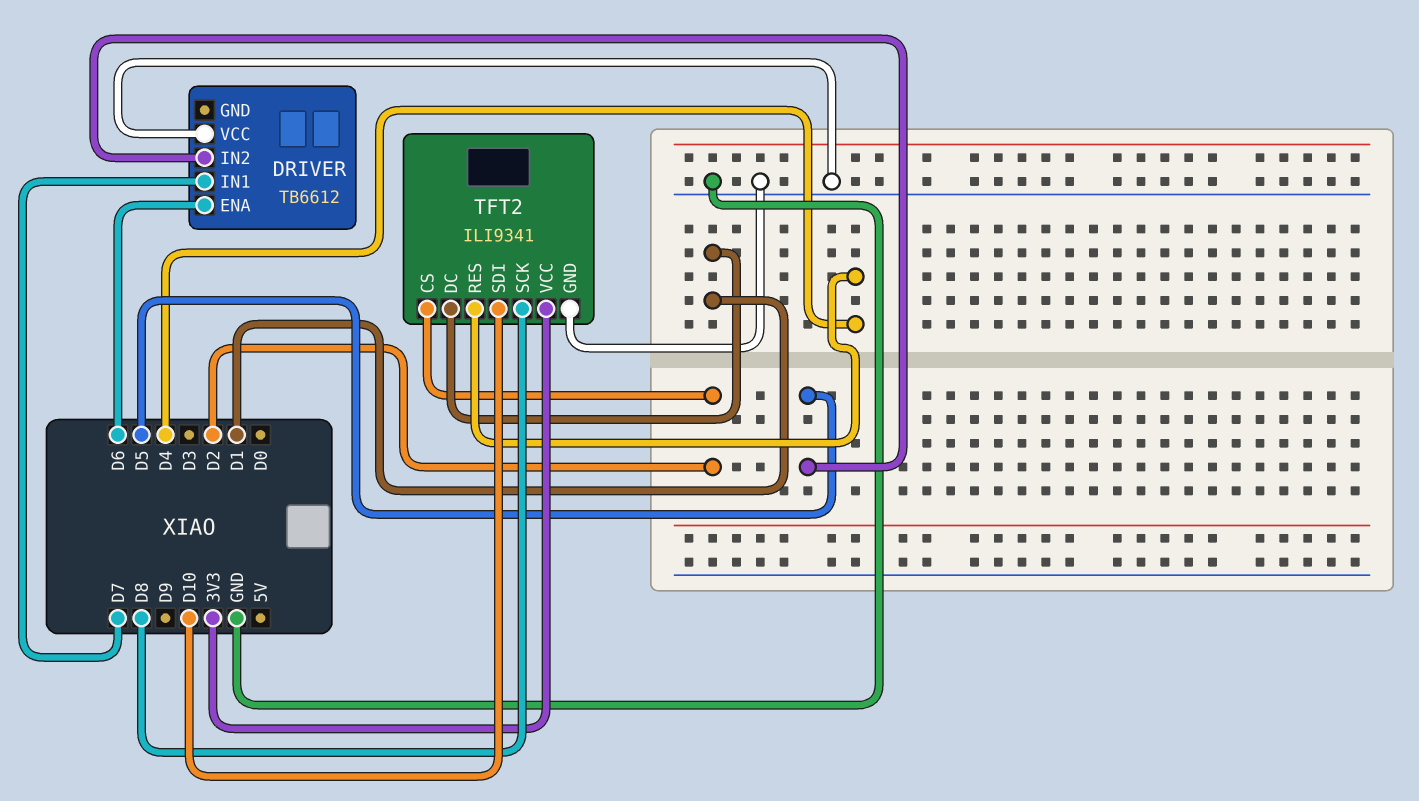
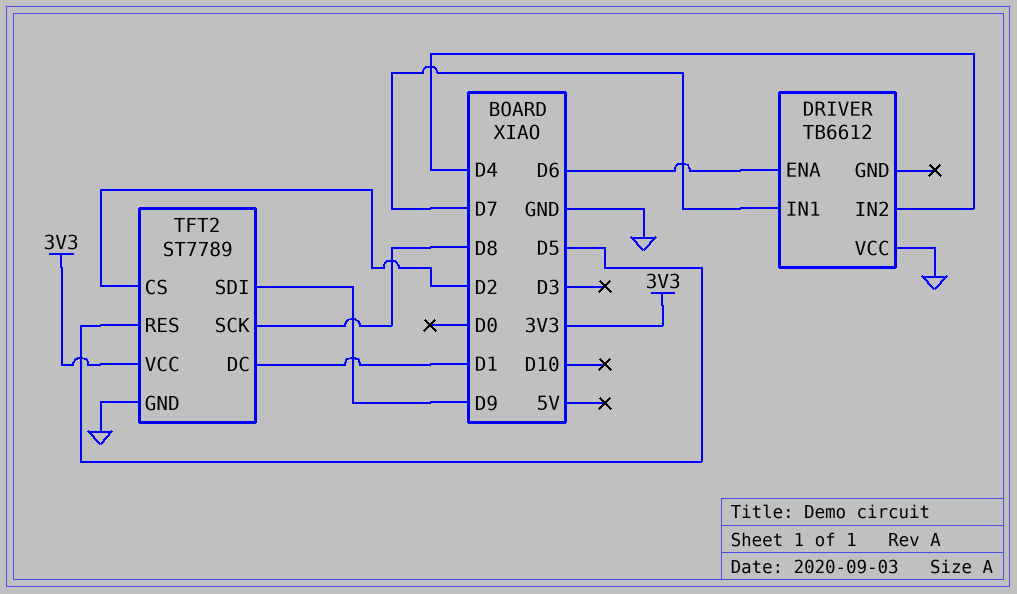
DRIVER pin IN2: D5 -> D4
TFT2: ILI9341 -> ST7789
TFT2 pin RES: D4 -> D5
TFT2 pin SDI: D10 -> D9

